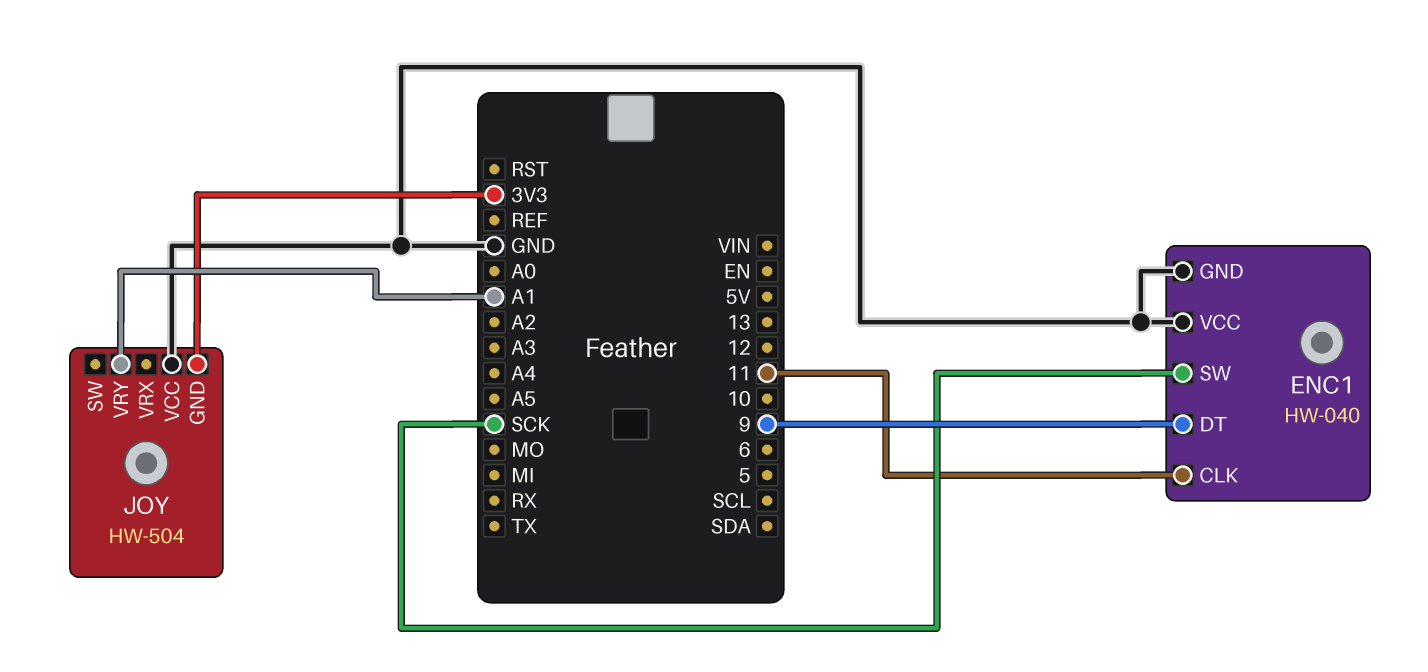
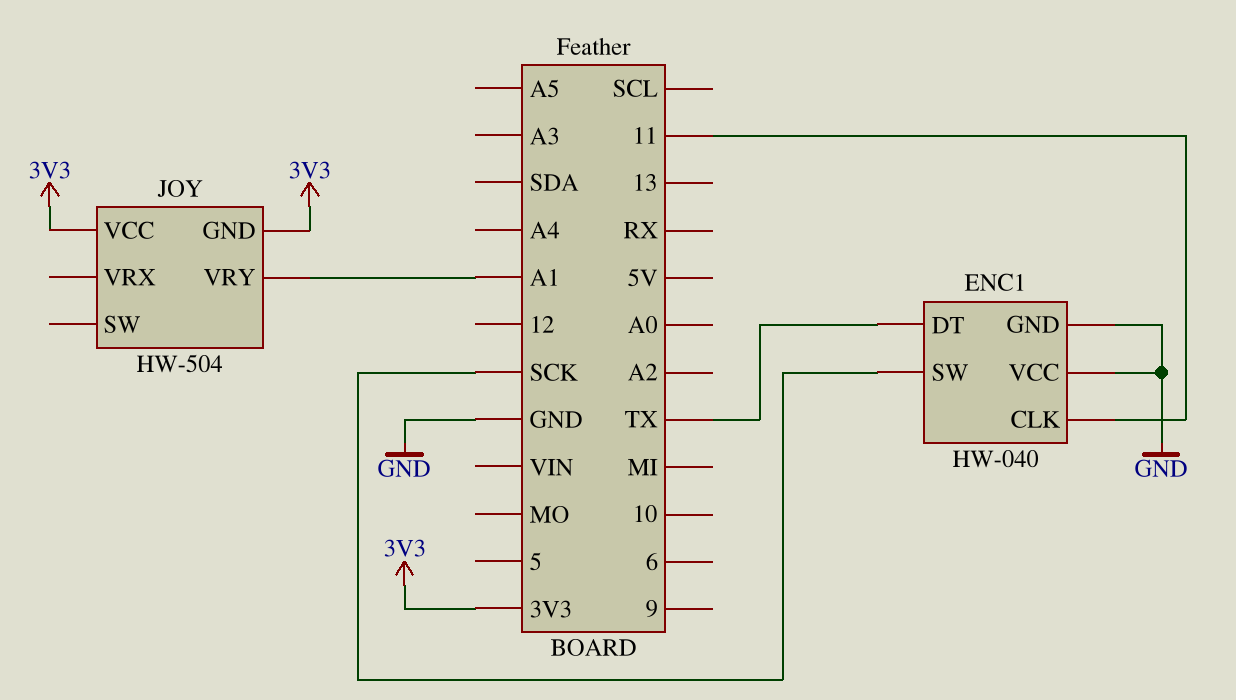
ENC1 pin DT: 9 -> TX
JOY pin VCC: GND -> 3V3

